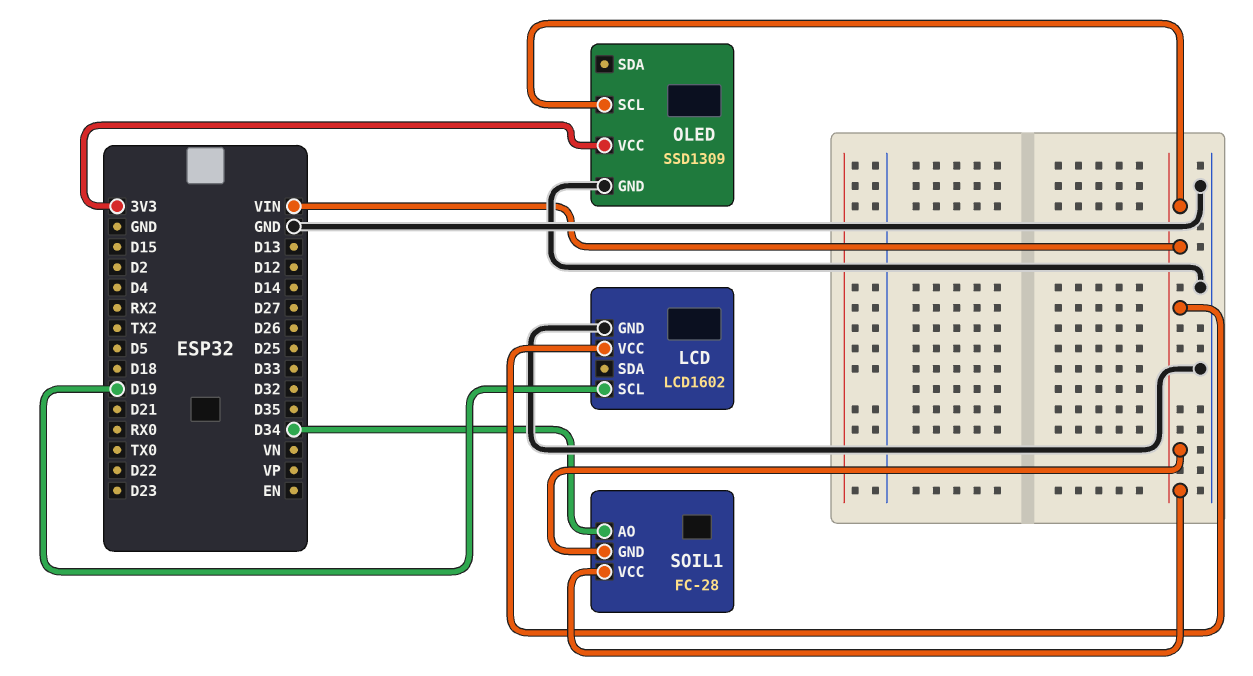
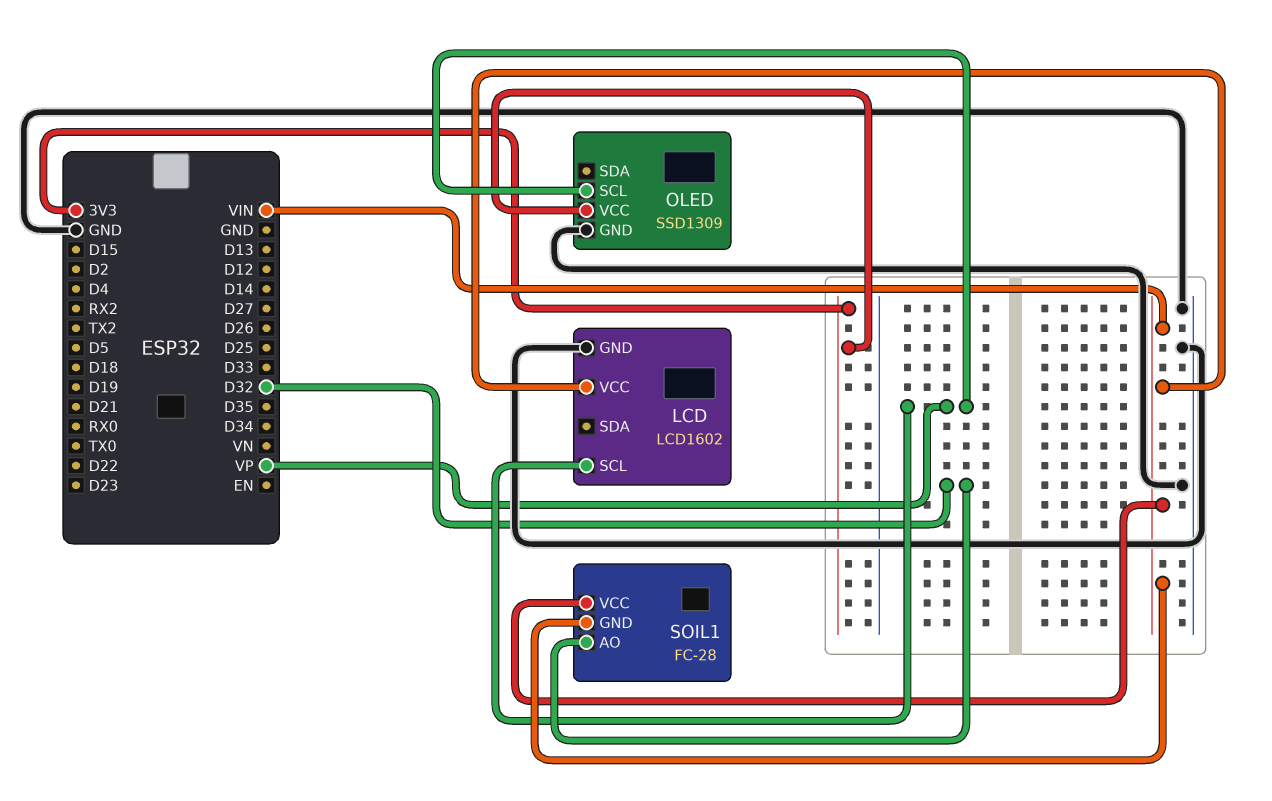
LCD pin SCL: D19 -> VP
OLED pin SCL: VIN -> VP
SOIL1 pin AO: D34 -> D32

